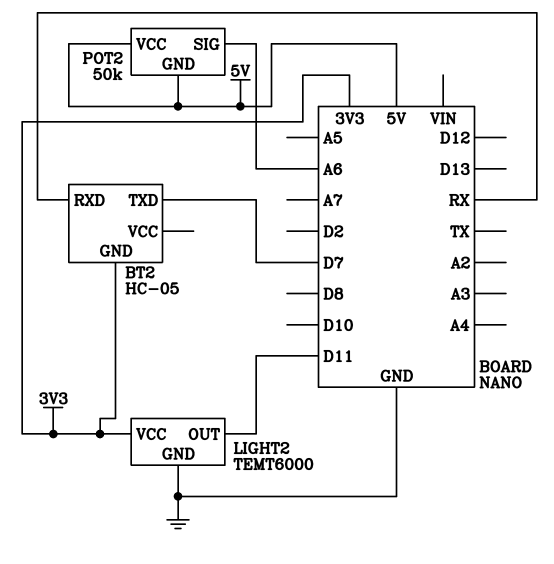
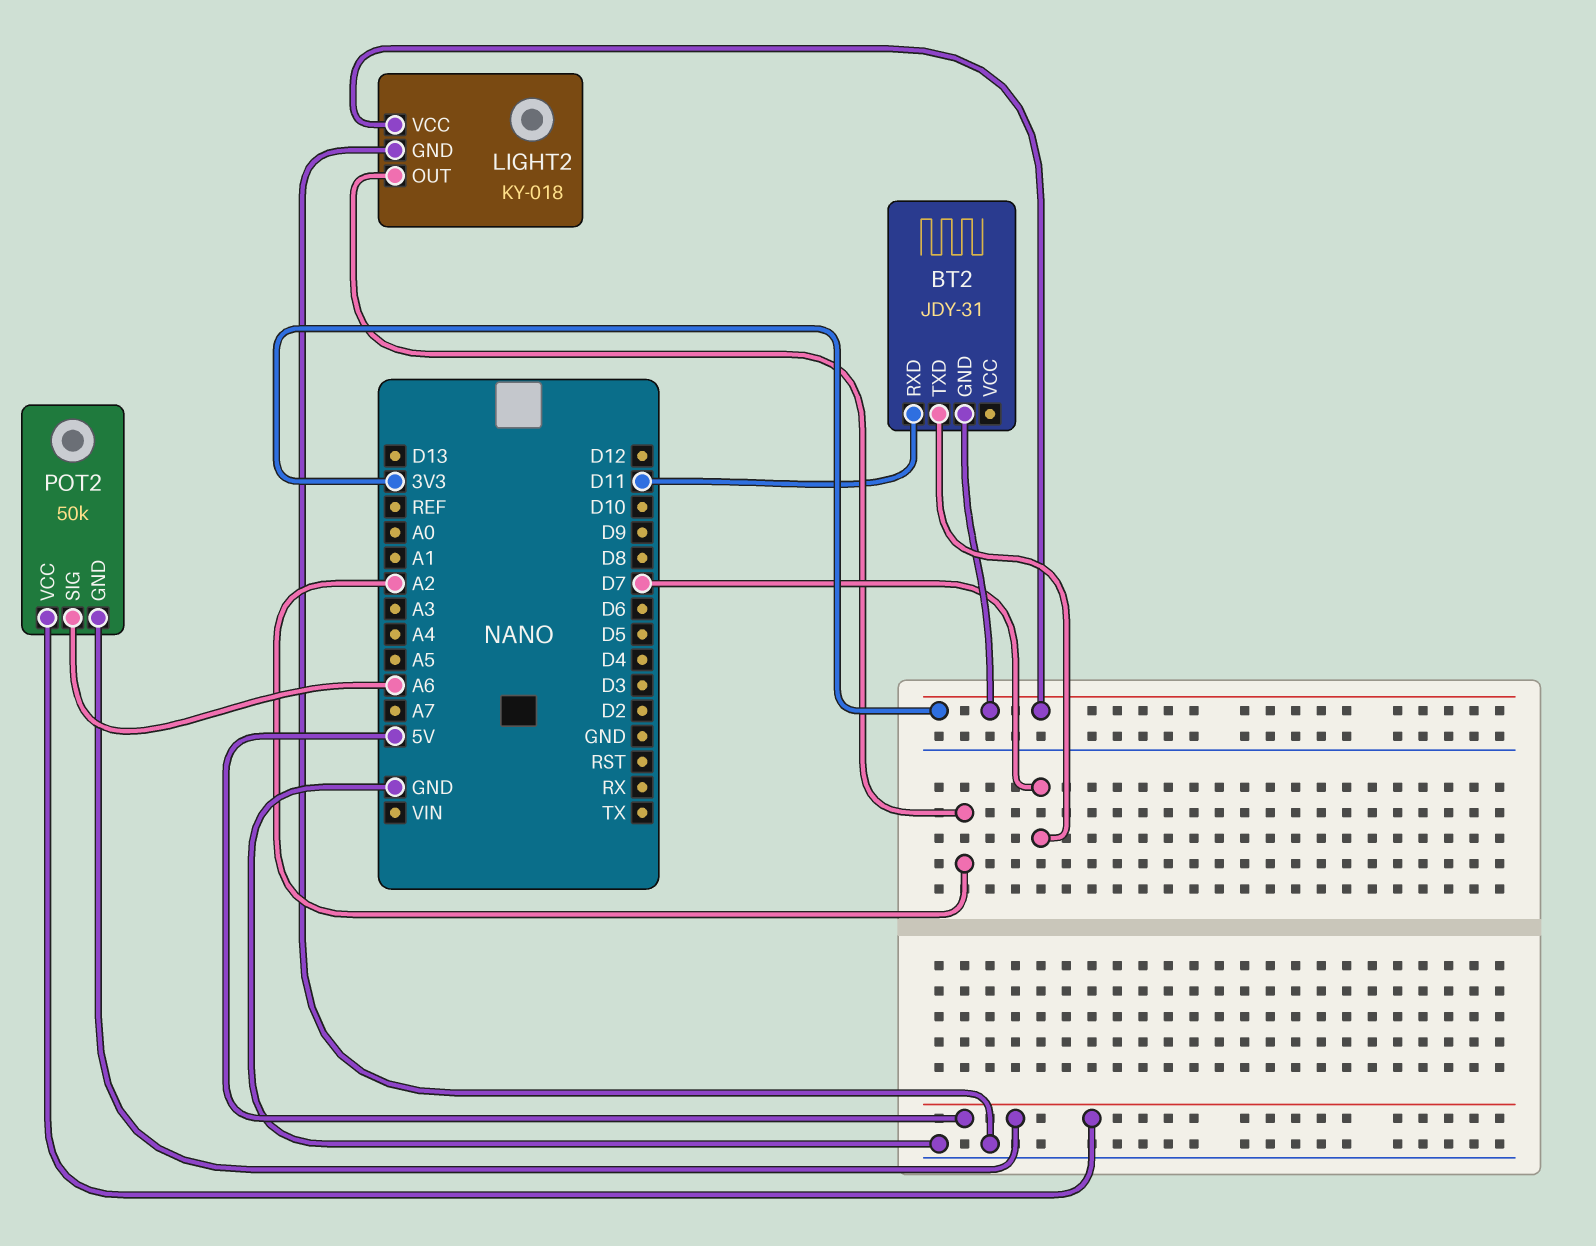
BT2: HC-05 -> JDY-31
BT2 pin RXD: RX -> D11
LIGHT2: TEMT6000 -> KY-018
LIGHT2 pin OUT: D11 -> A2

